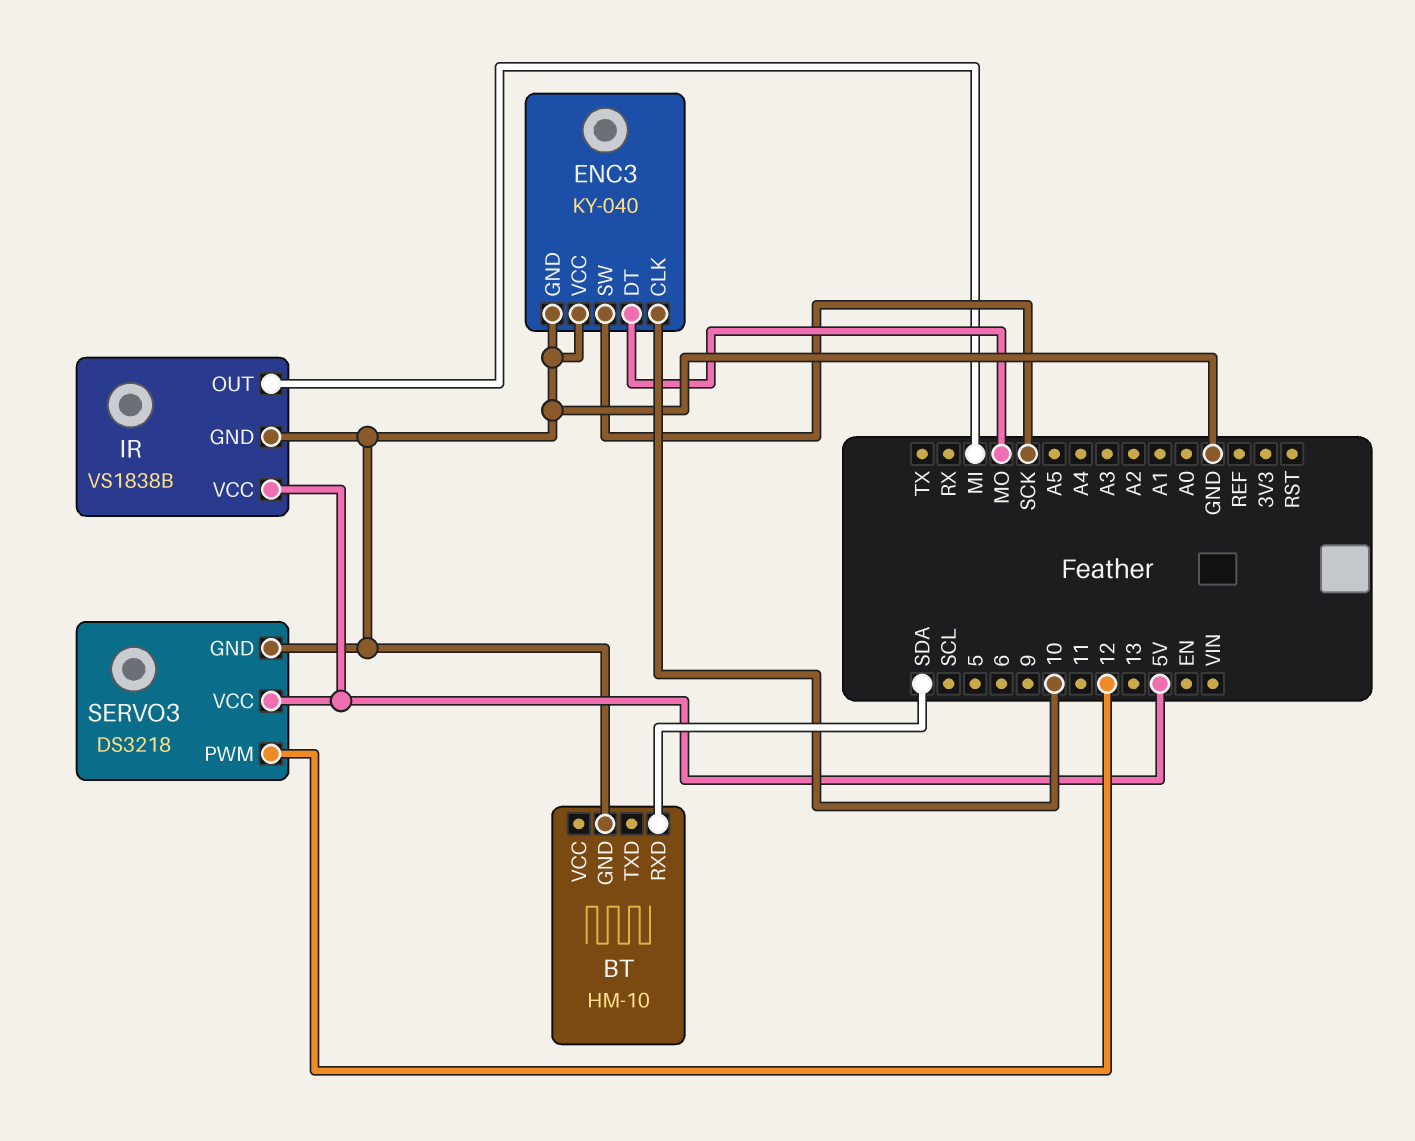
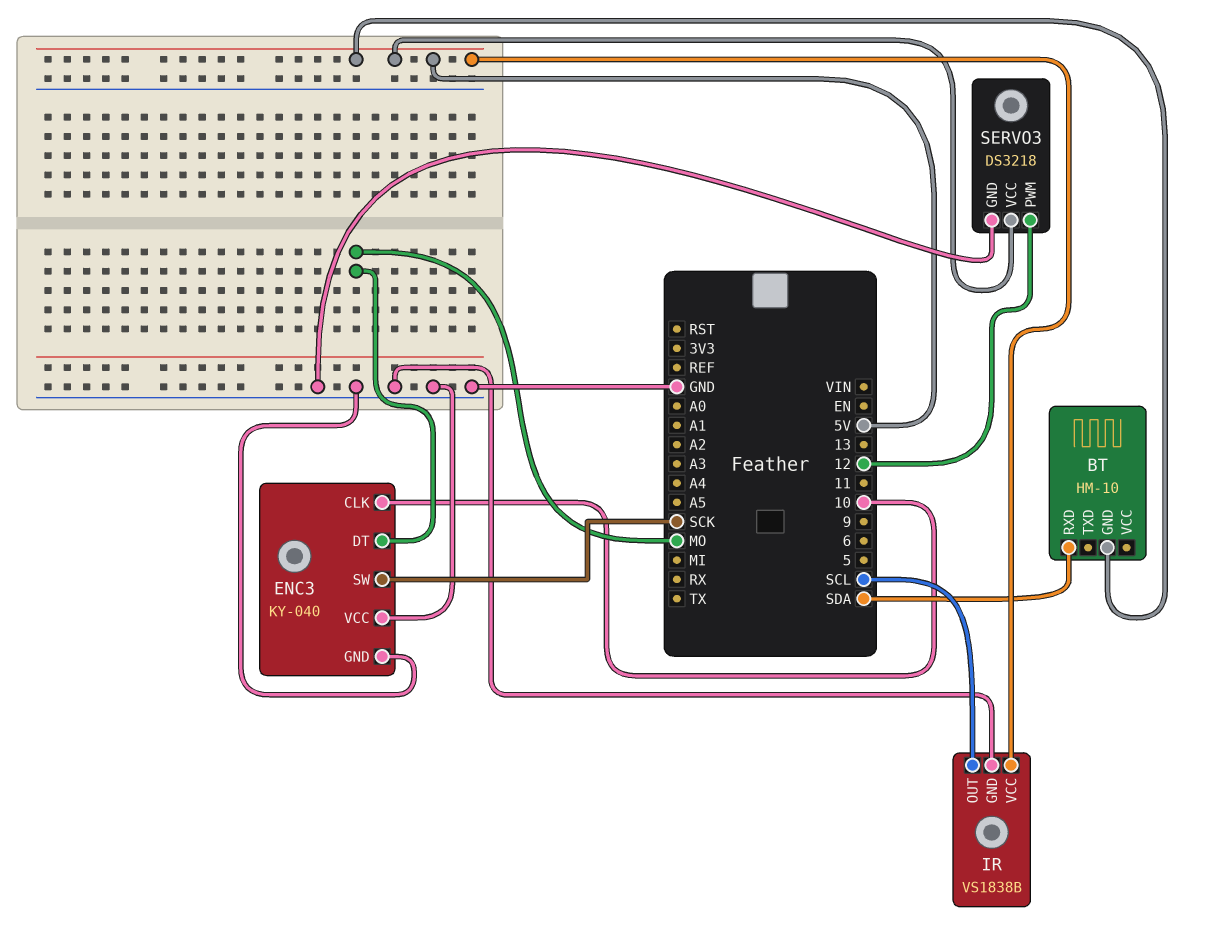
BT pin GND: GND -> 5V
IR pin OUT: MI -> SCL

